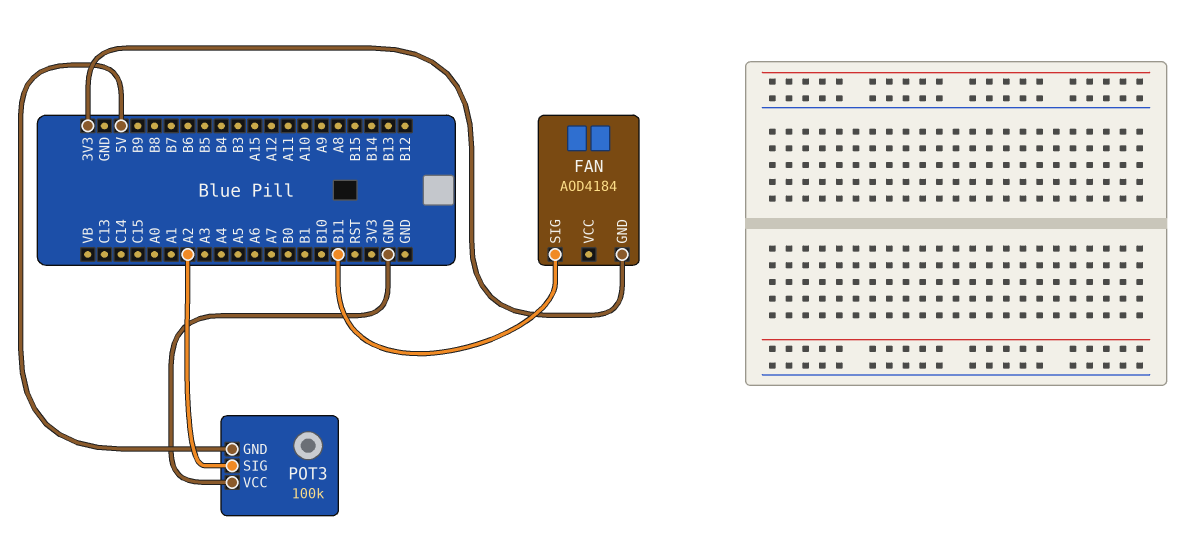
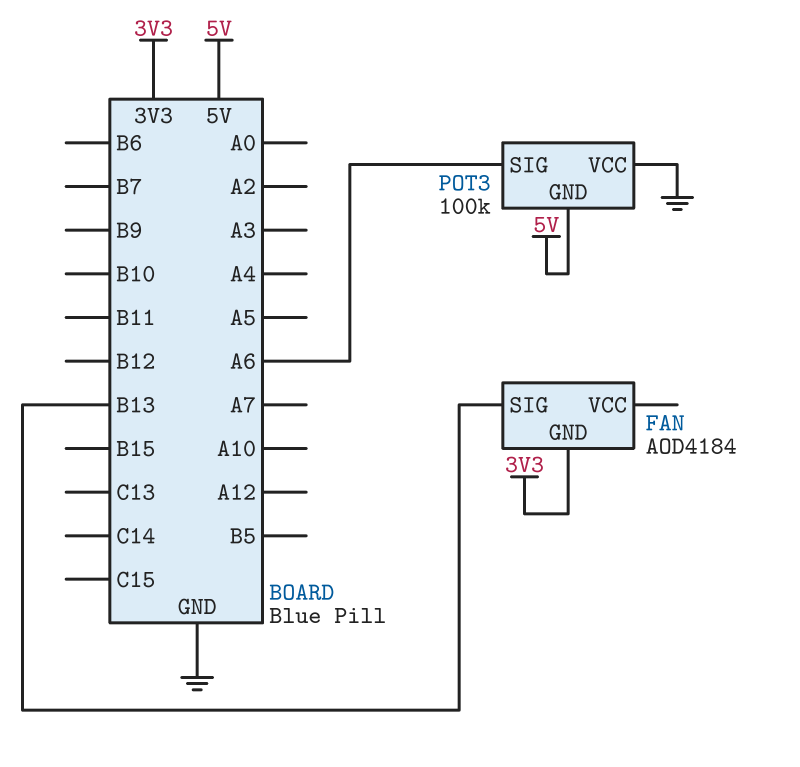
FAN pin SIG: B11 -> B13
POT3 pin SIG: A2 -> A6

